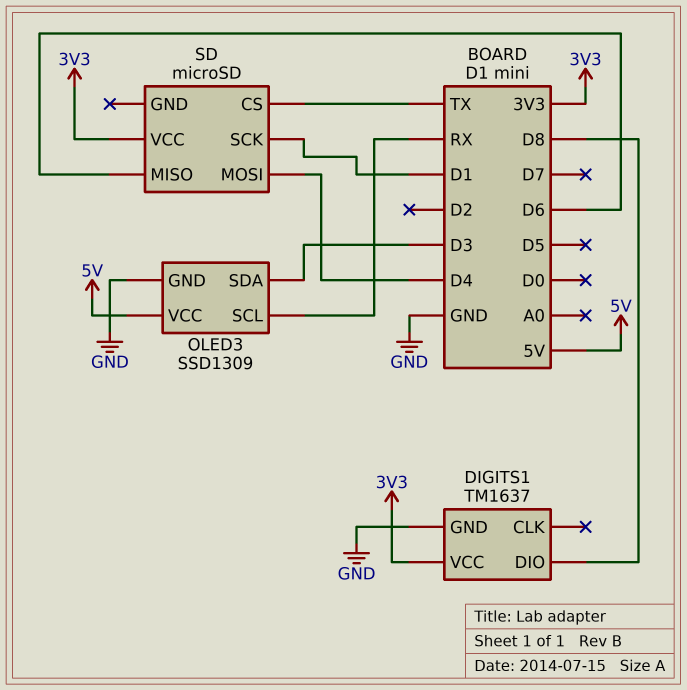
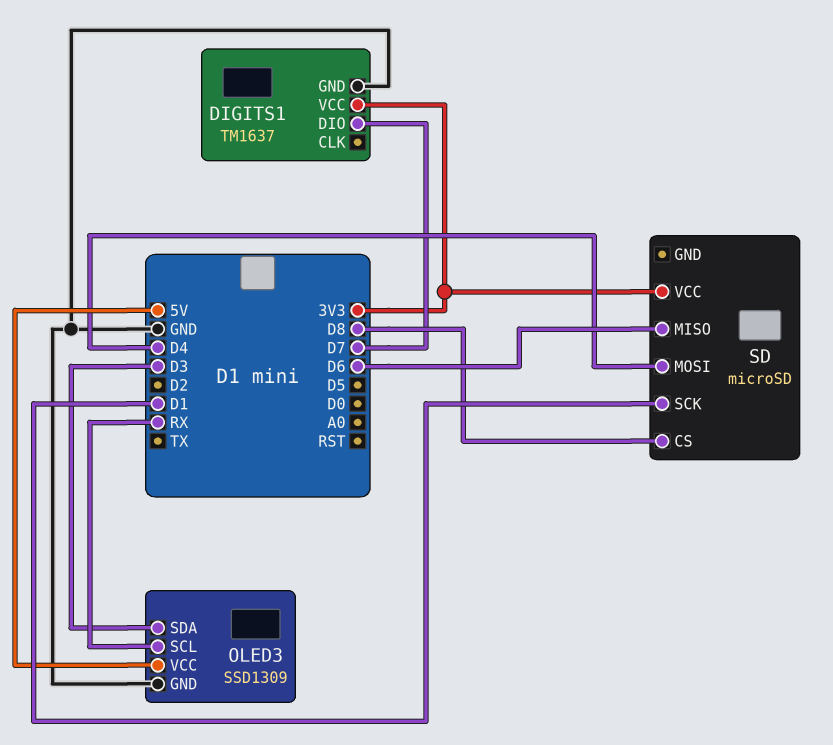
DIGITS1 pin DIO: D8 -> D7
SD pin CS: TX -> D8

